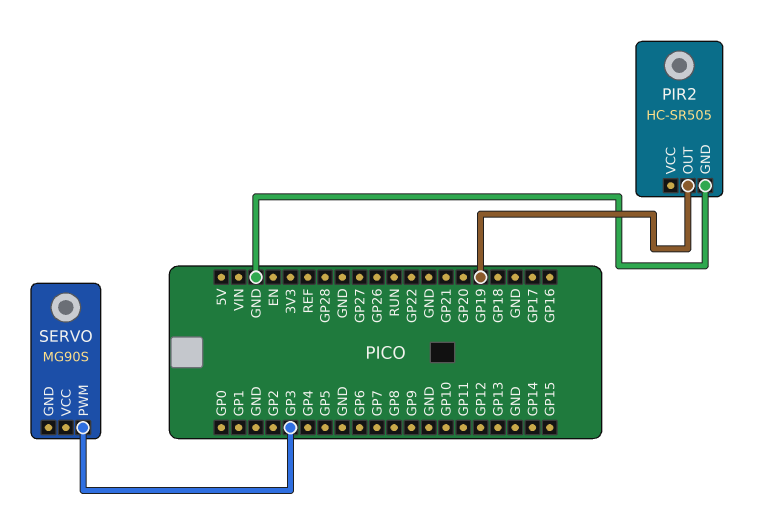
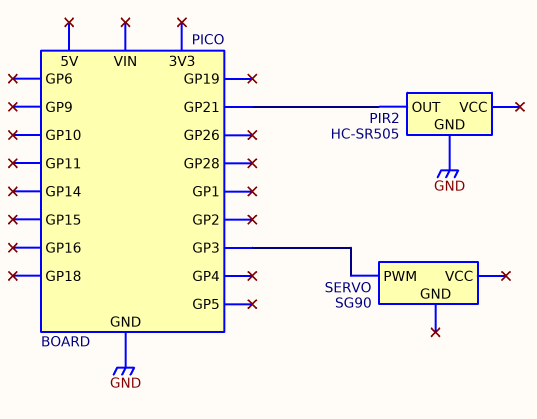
PIR2 pin OUT: GP19 -> GP21
SERVO: MG90S -> SG90

